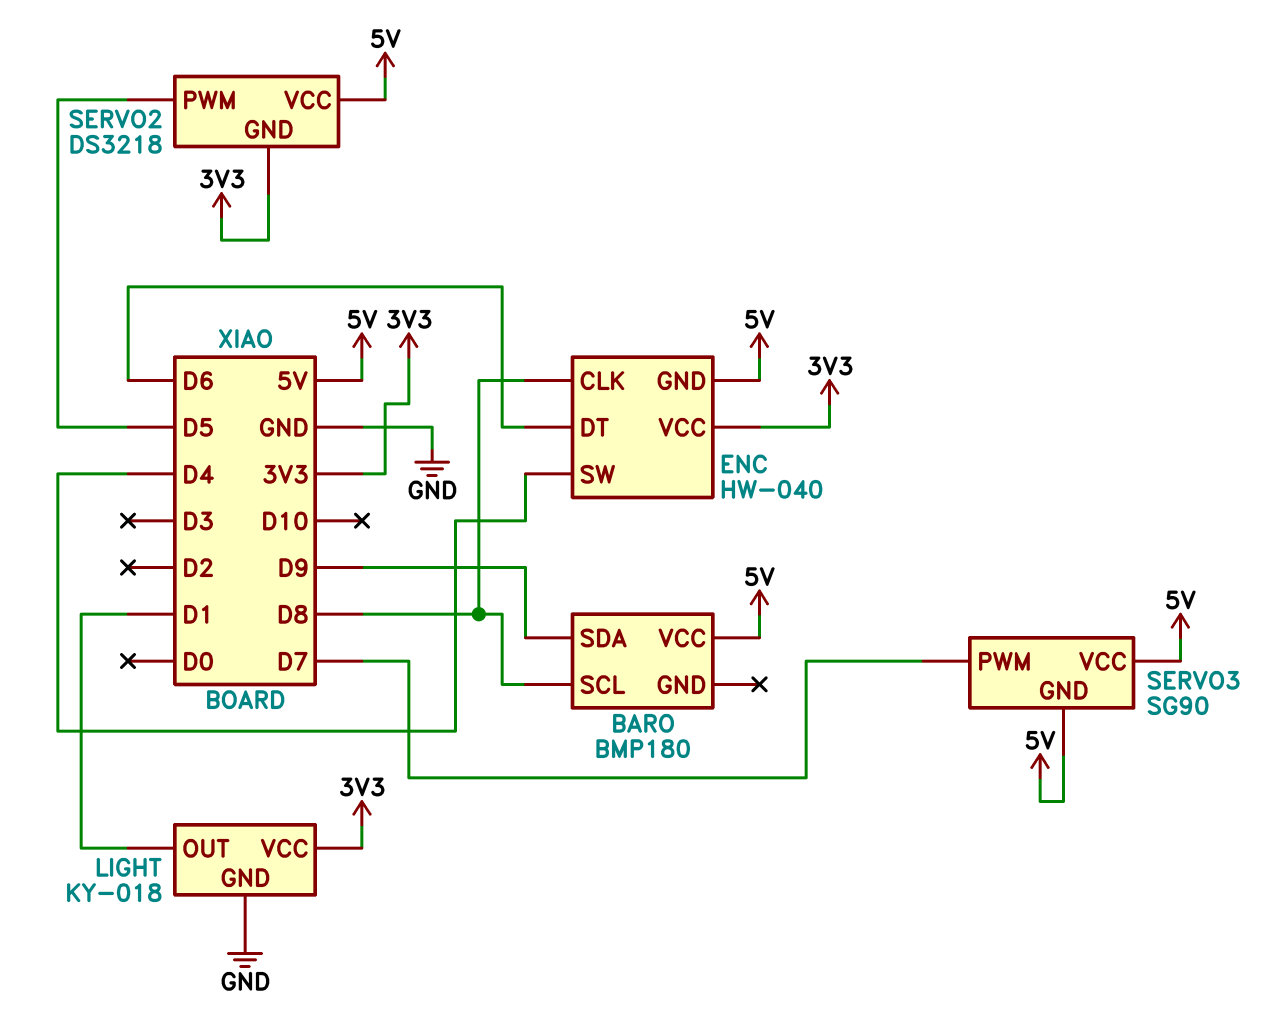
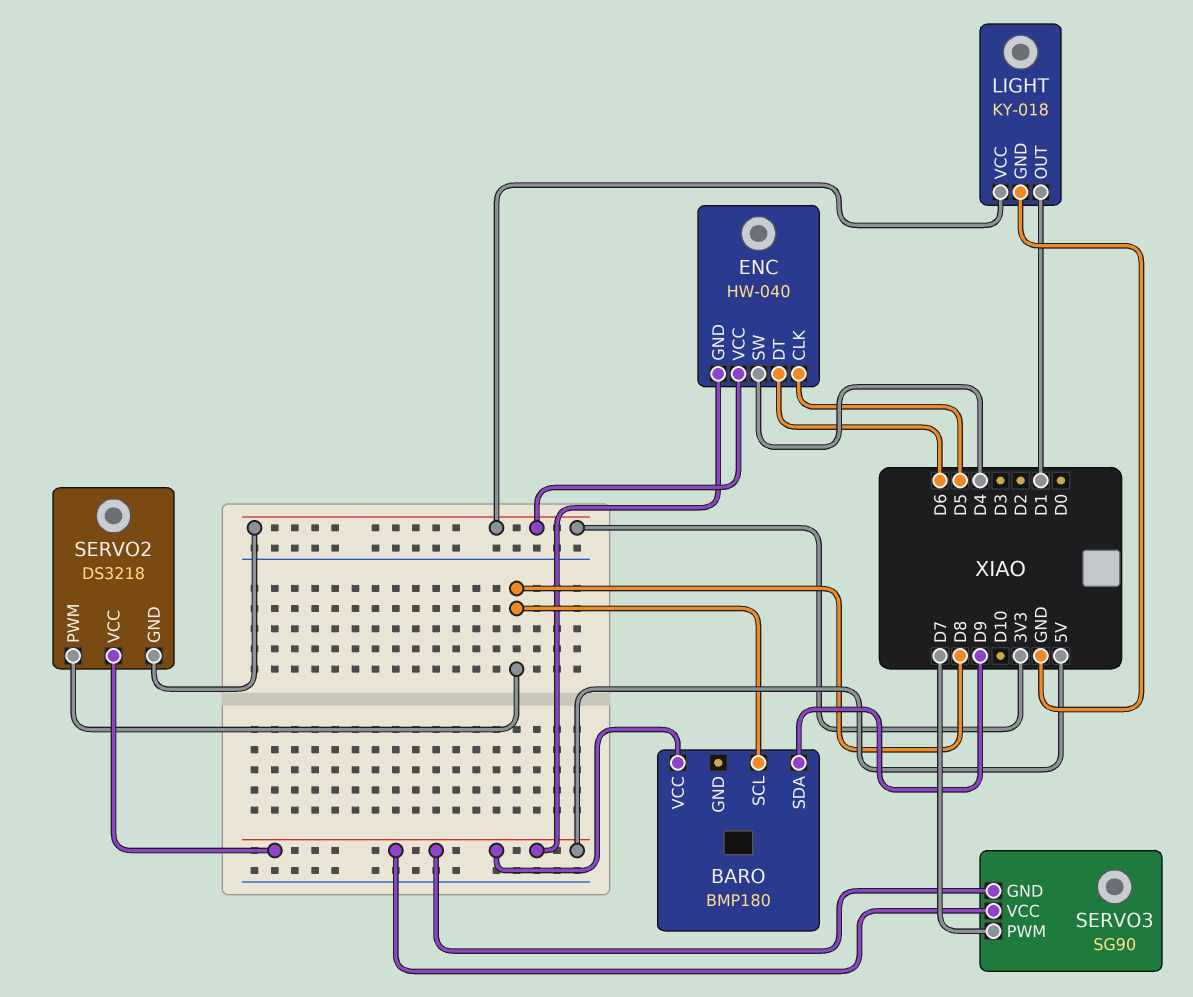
ENC pin CLK: D8 -> D5
SERVO2 pin PWM: D5 -> D8

